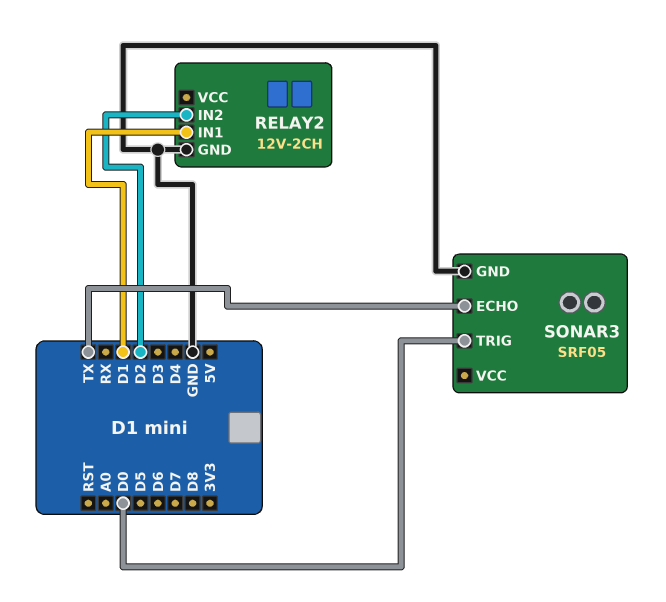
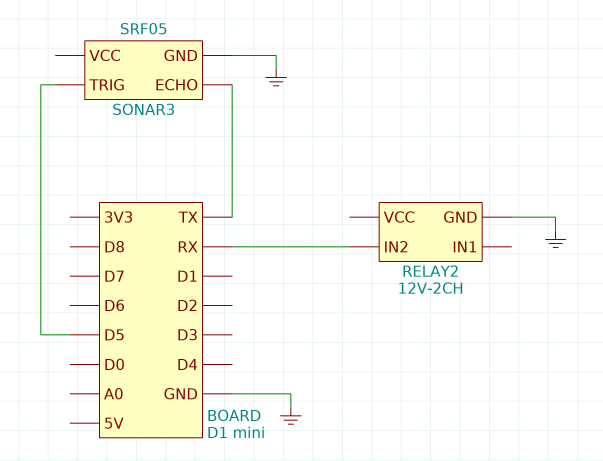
RELAY2 pin IN1: D1 -> none
RELAY2 pin IN2: D2 -> RX
SONAR3 pin TRIG: D0 -> D5

